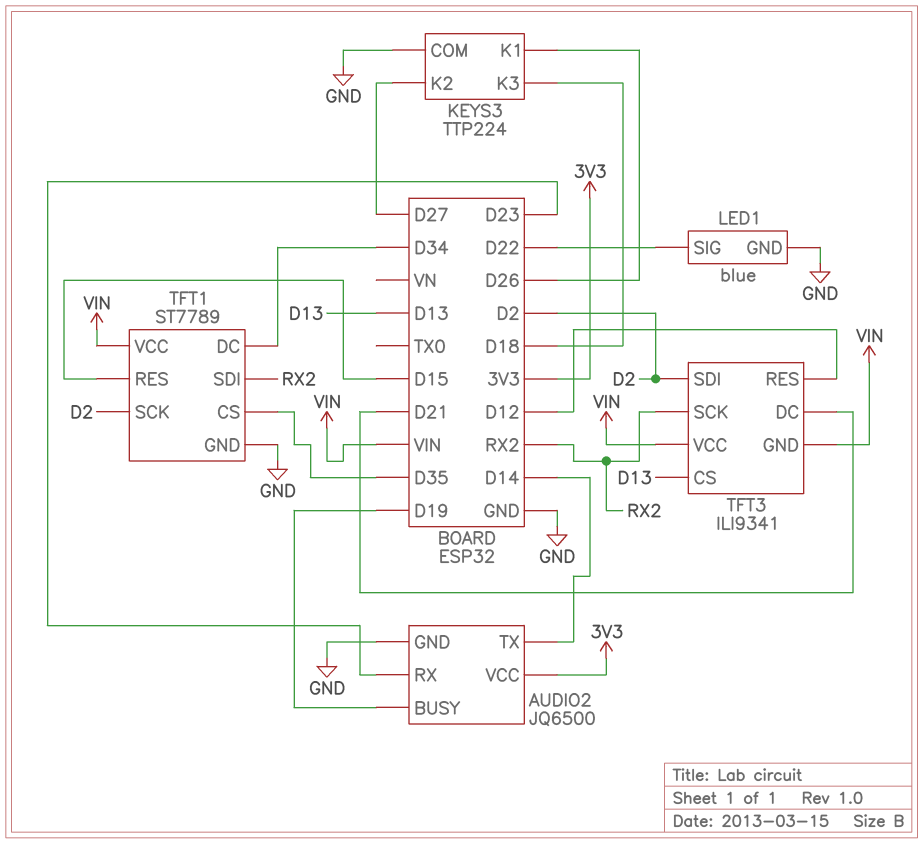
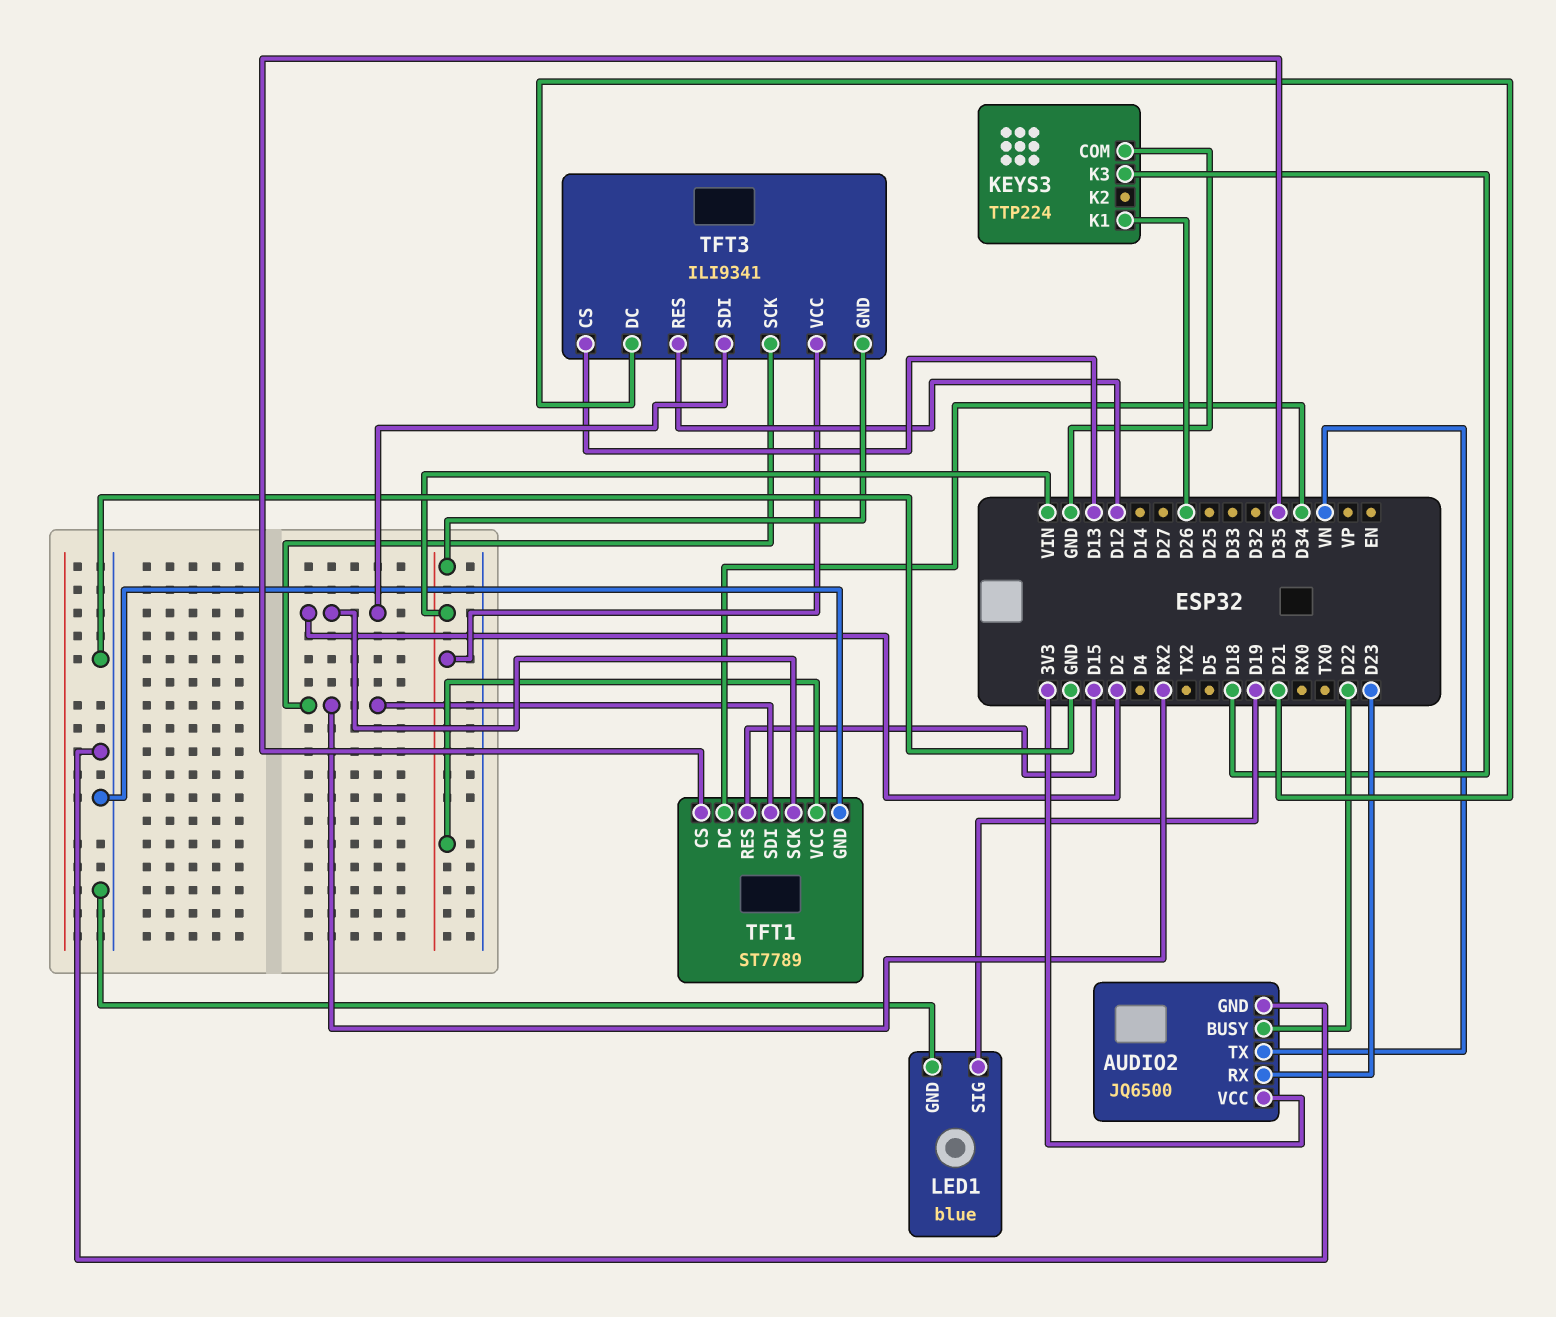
AUDIO2 pin BUSY: D19 -> D22
AUDIO2 pin TX: D14 -> VN
KEYS3 pin K2: D27 -> none
LED1 pin SIG: D22 -> D19

